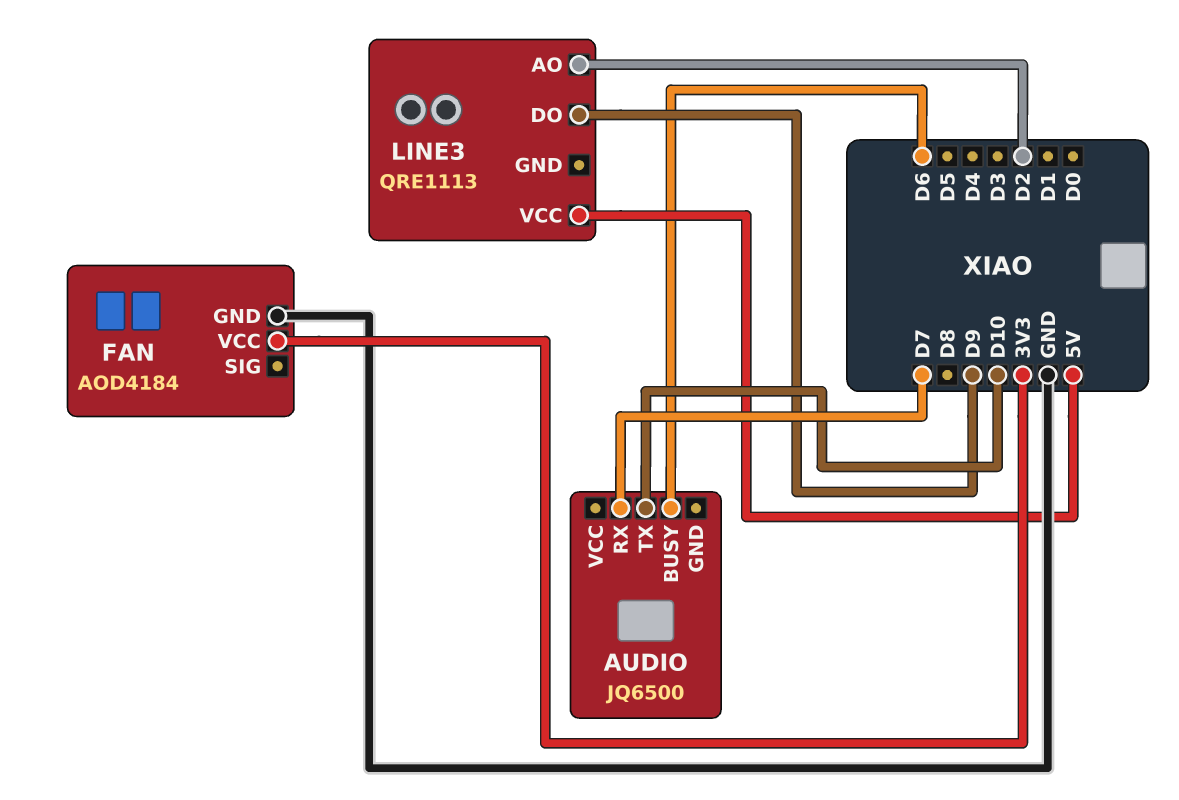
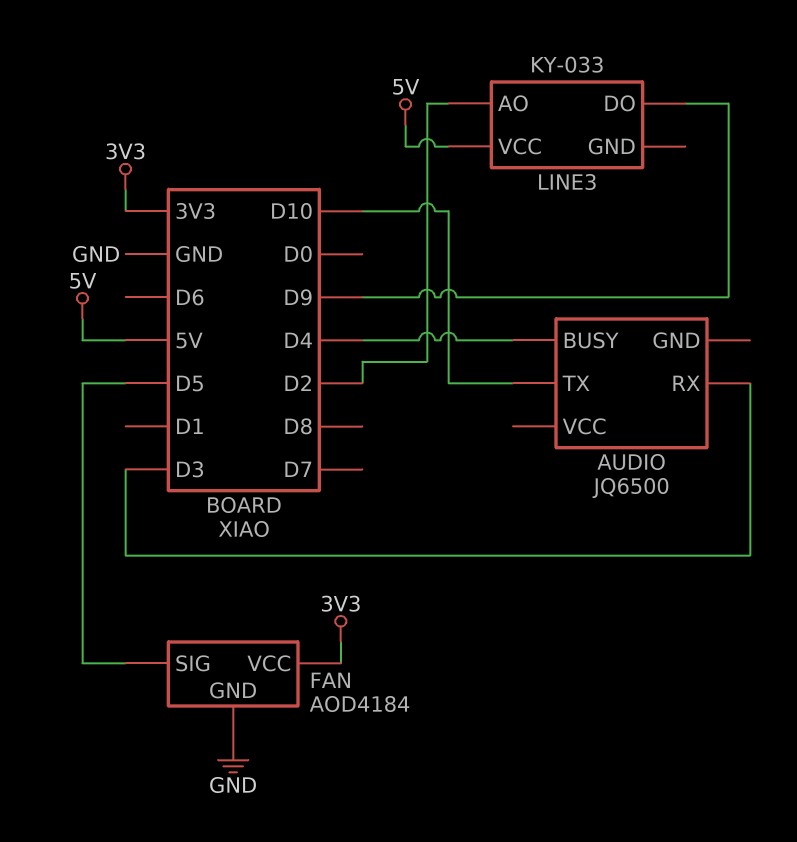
AUDIO pin BUSY: D6 -> D4
AUDIO pin RX: D7 -> D3
FAN pin SIG: none -> D5
LINE3: QRE1113 -> KY-033

